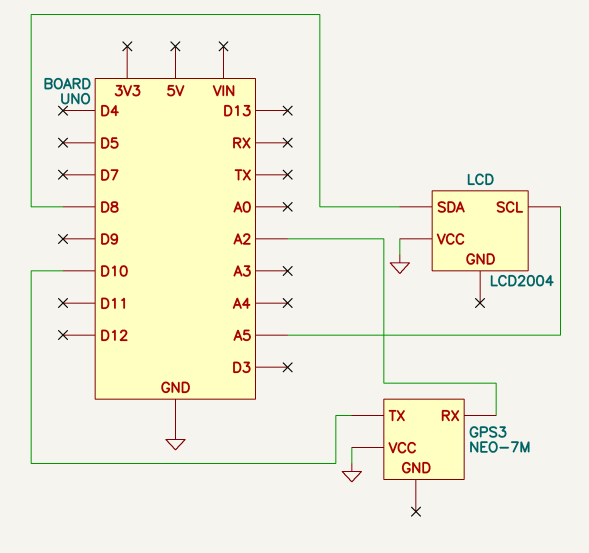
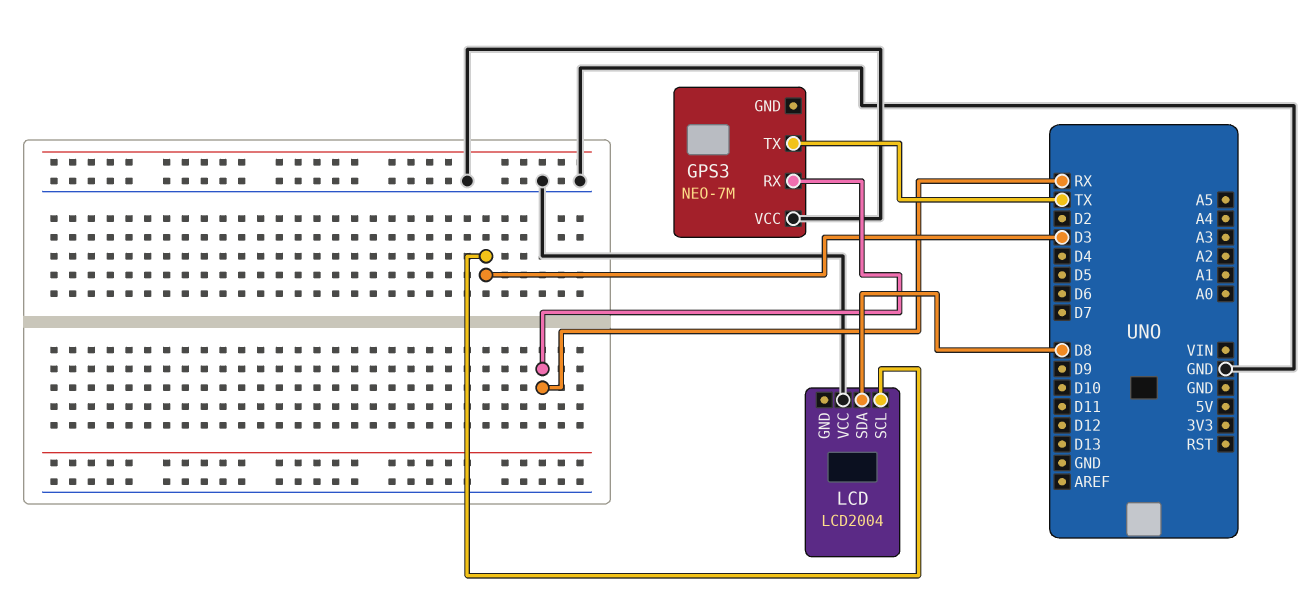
GPS3 pin RX: A2 -> RX
GPS3 pin TX: D10 -> TX
LCD pin SCL: A5 -> D3

